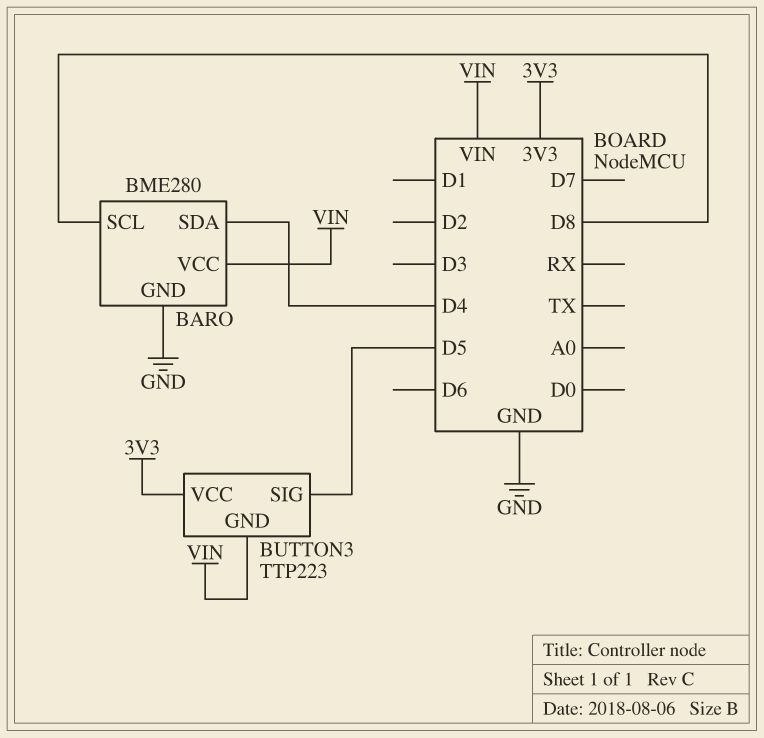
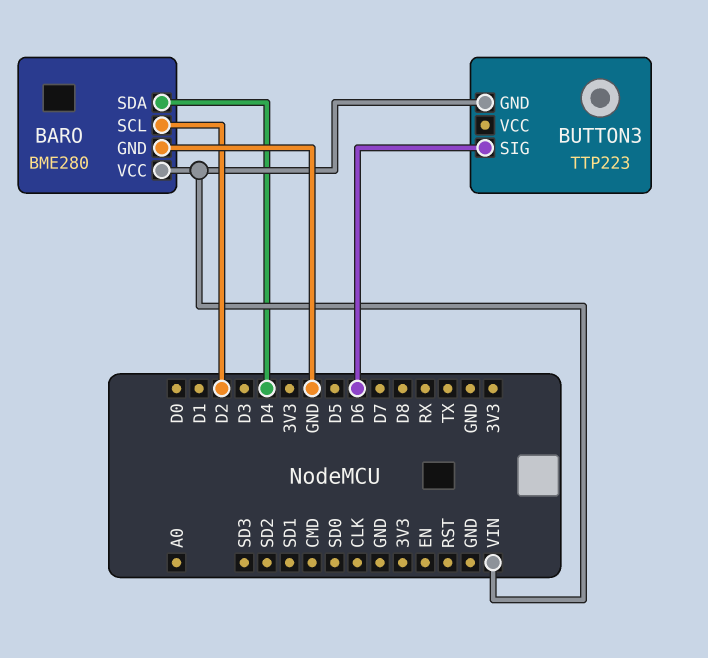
BARO pin SCL: D8 -> D2
BUTTON3 pin SIG: D5 -> D6
BUTTON3 pin VCC: 3V3 -> none

